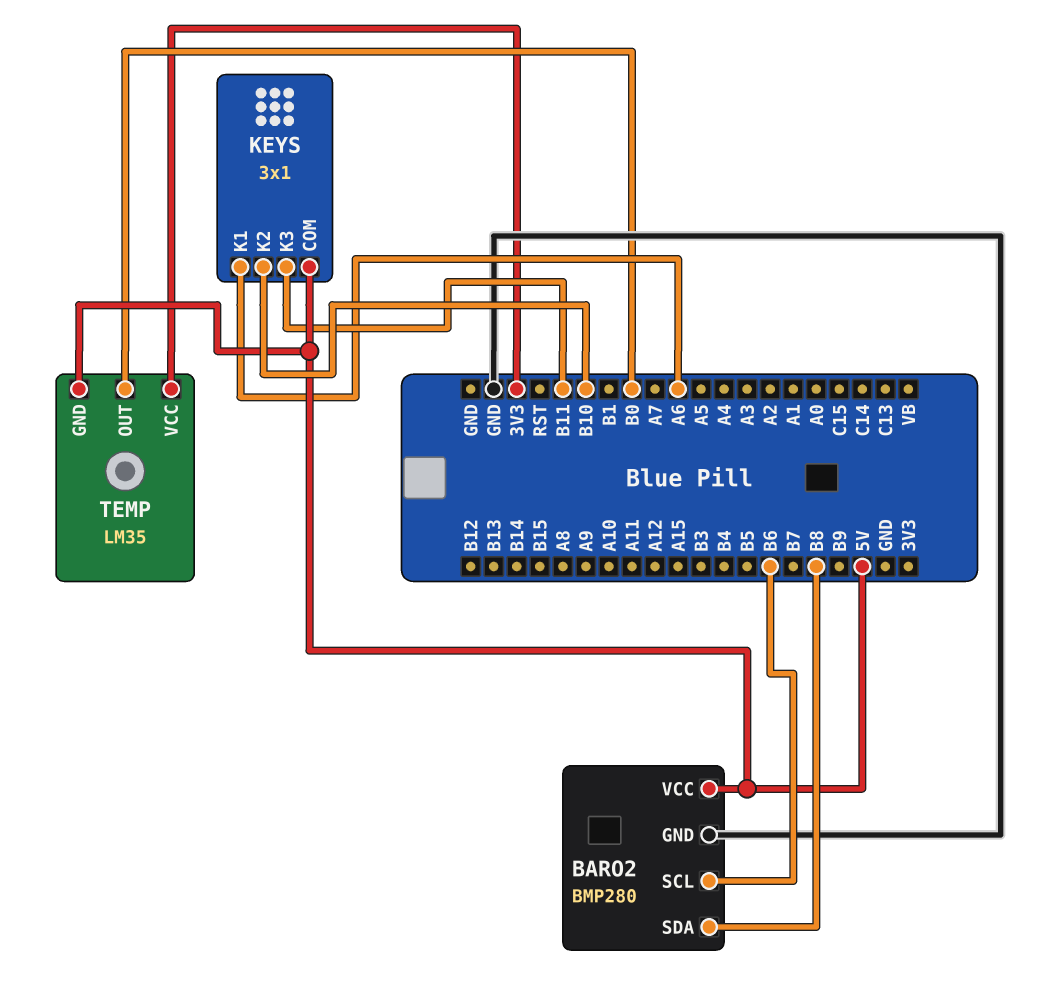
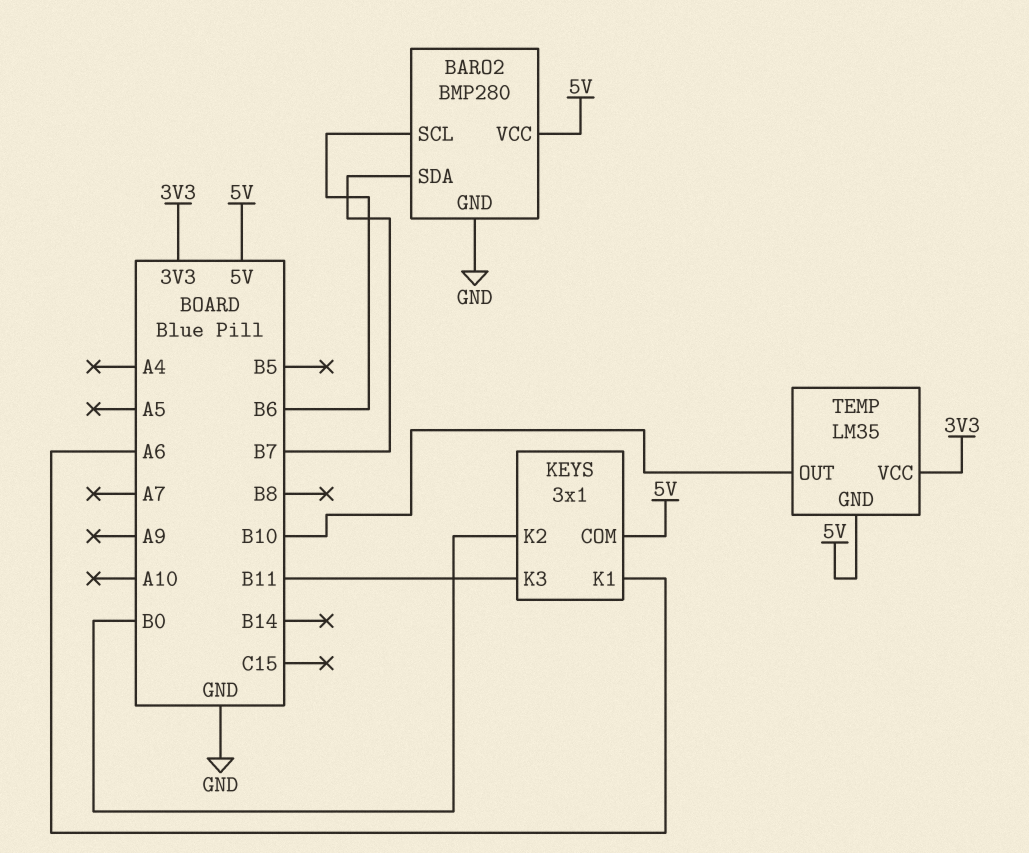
BARO2 pin SDA: B8 -> B7
KEYS pin K2: B10 -> B0
TEMP pin OUT: B0 -> B10

